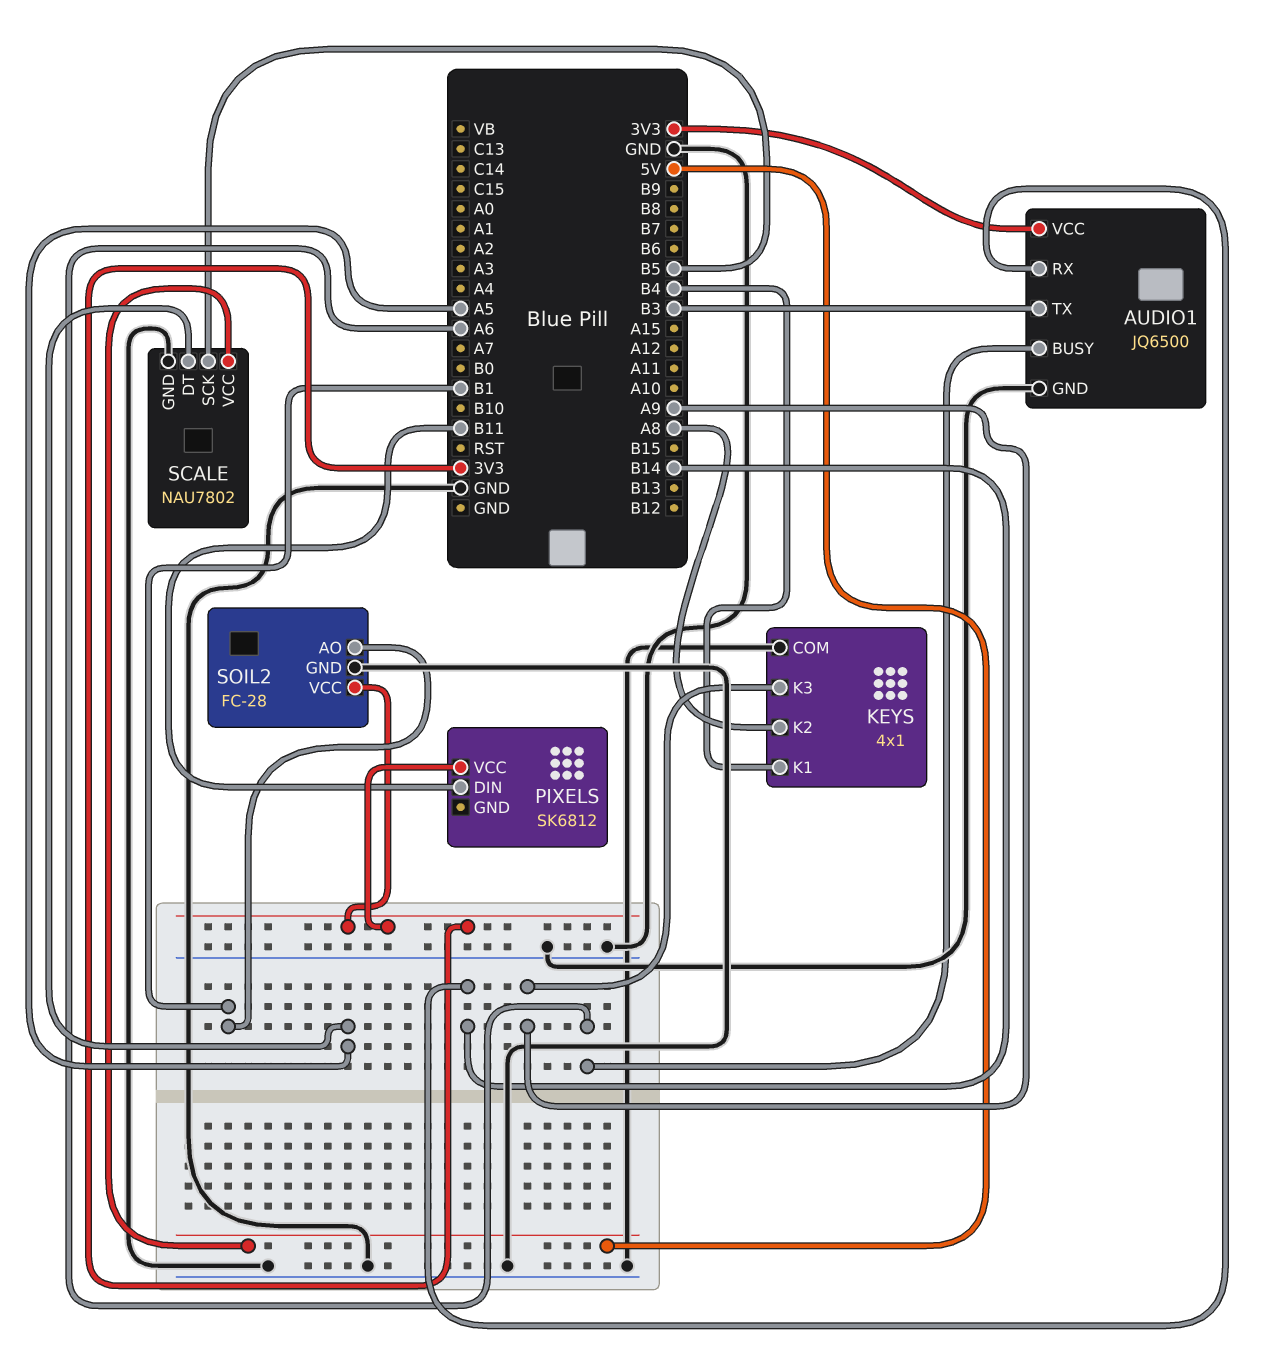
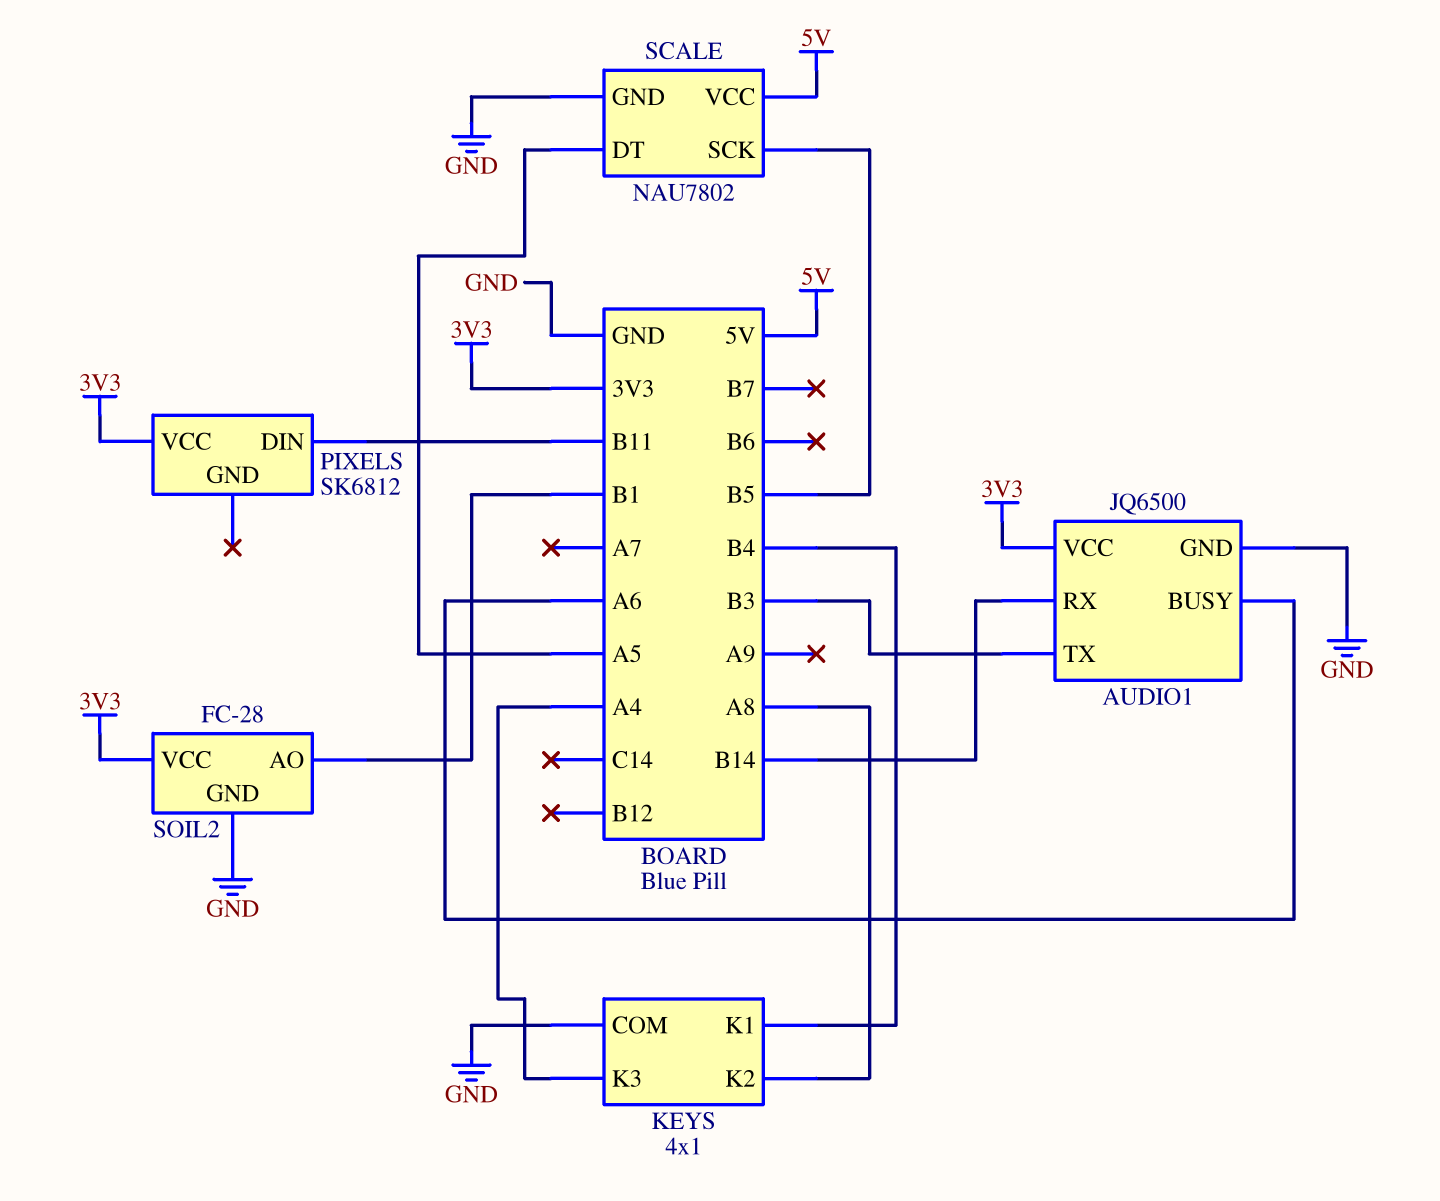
KEYS pin K3: A9 -> A4

